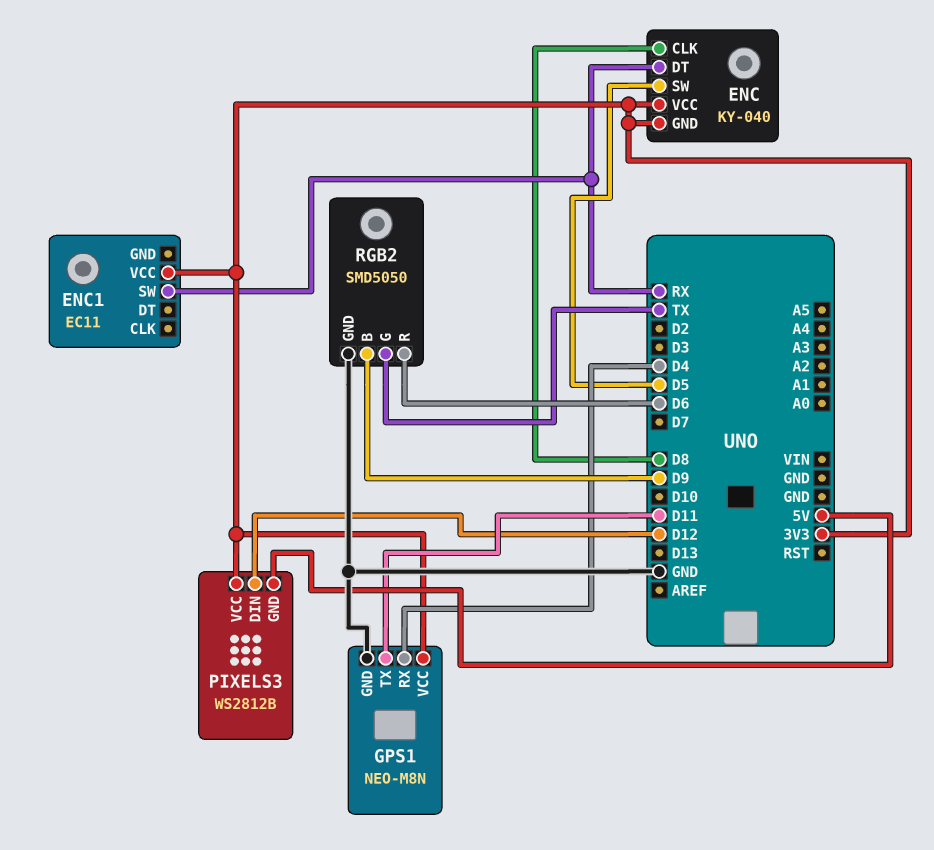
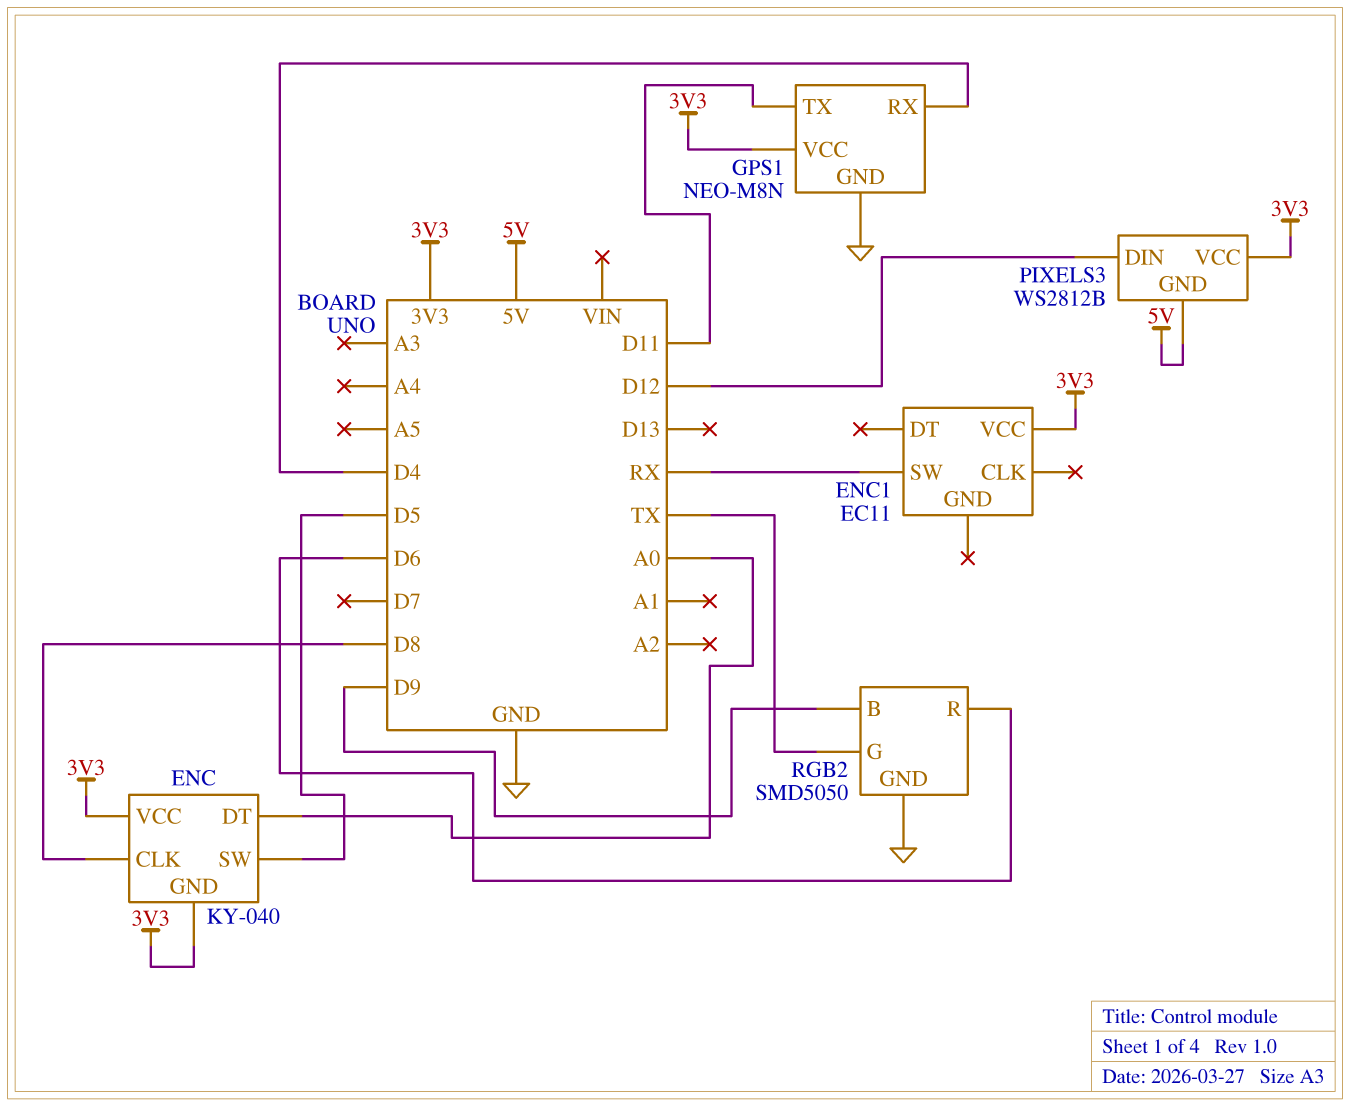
ENC pin DT: RX -> A0

